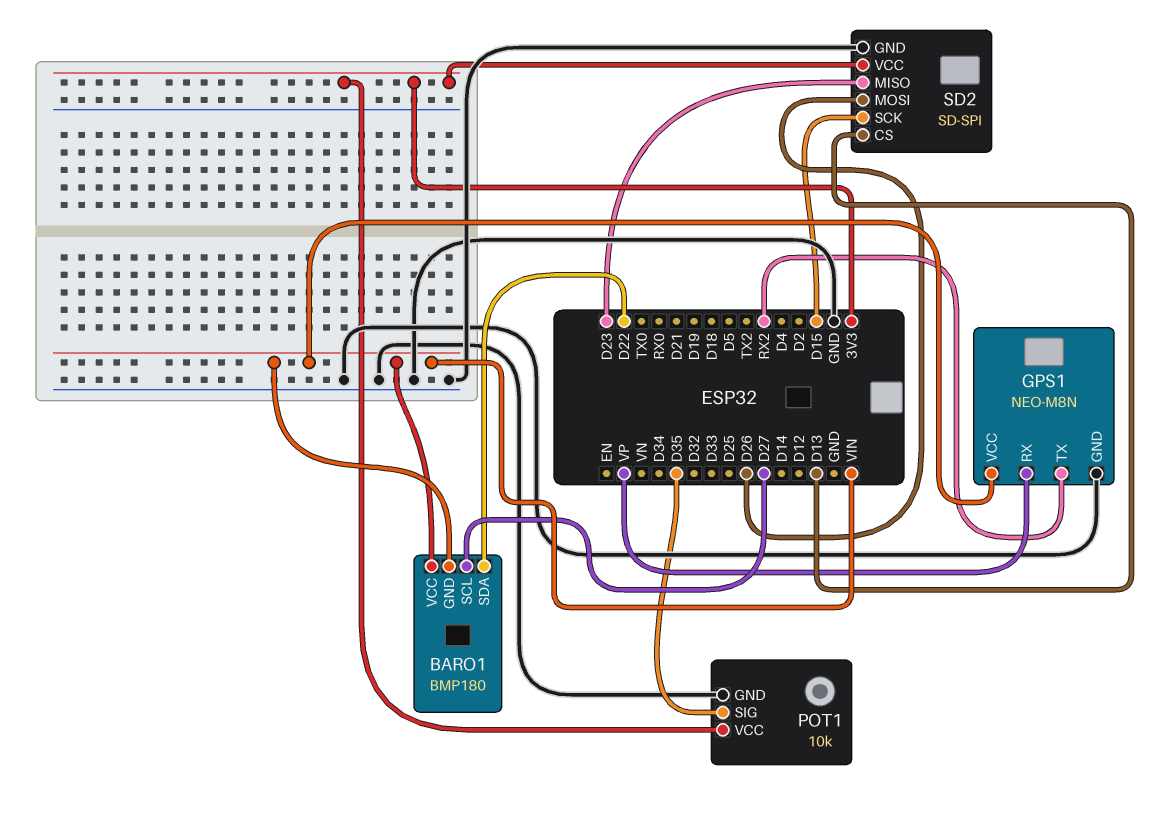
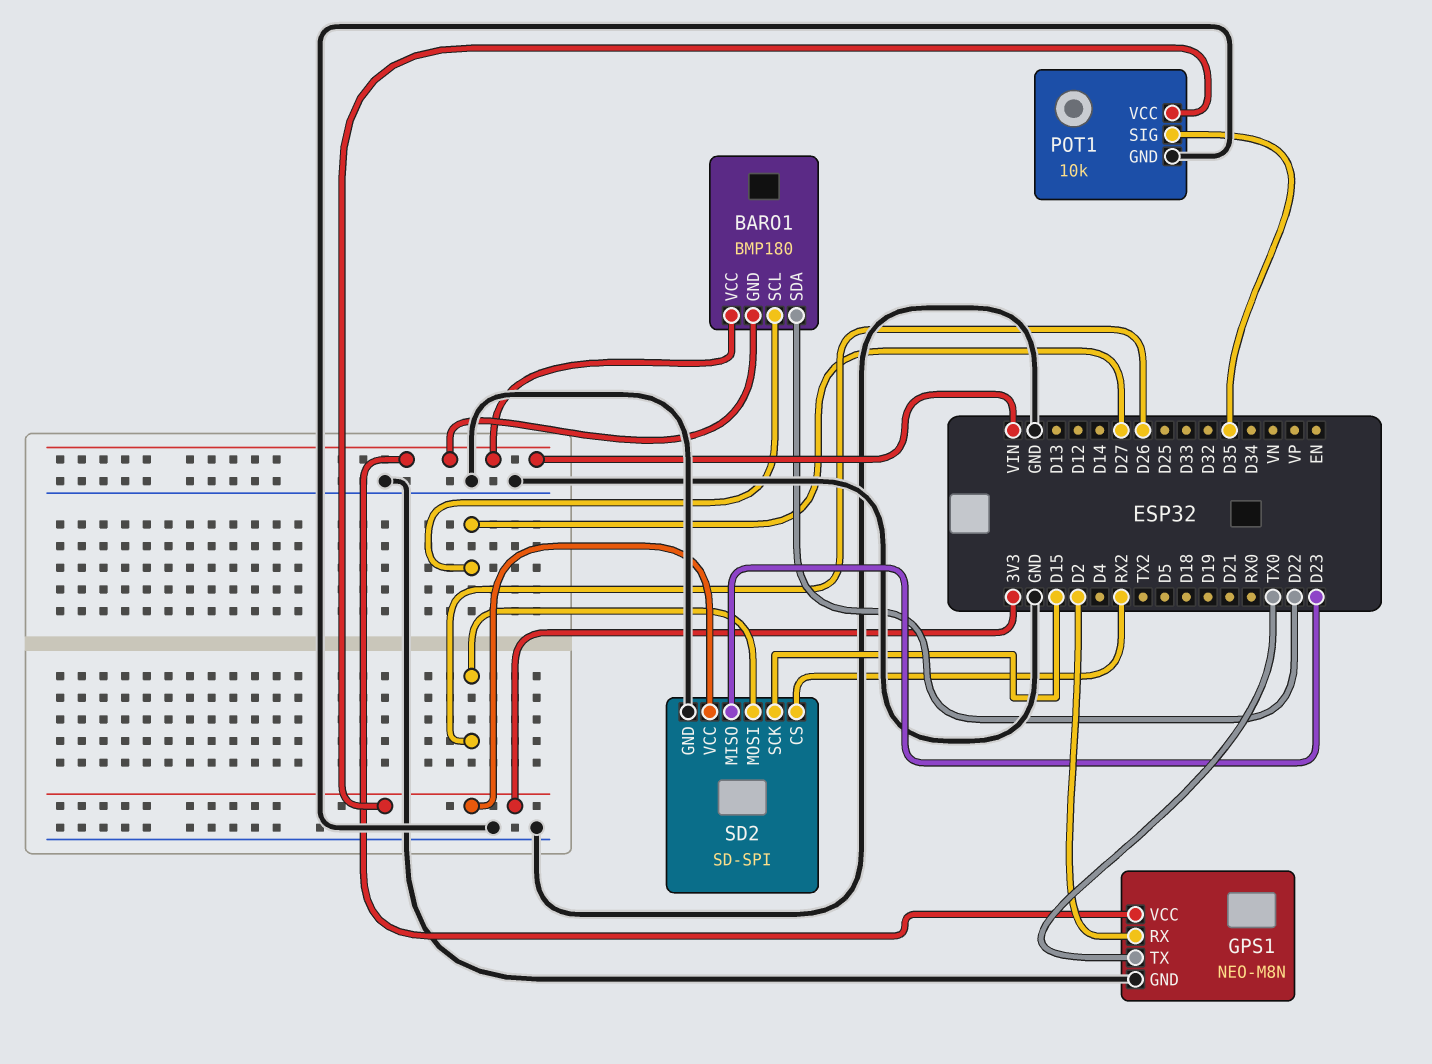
GPS1 pin RX: VP -> D2
GPS1 pin TX: RX2 -> TX0
SD2 pin CS: D13 -> RX2

